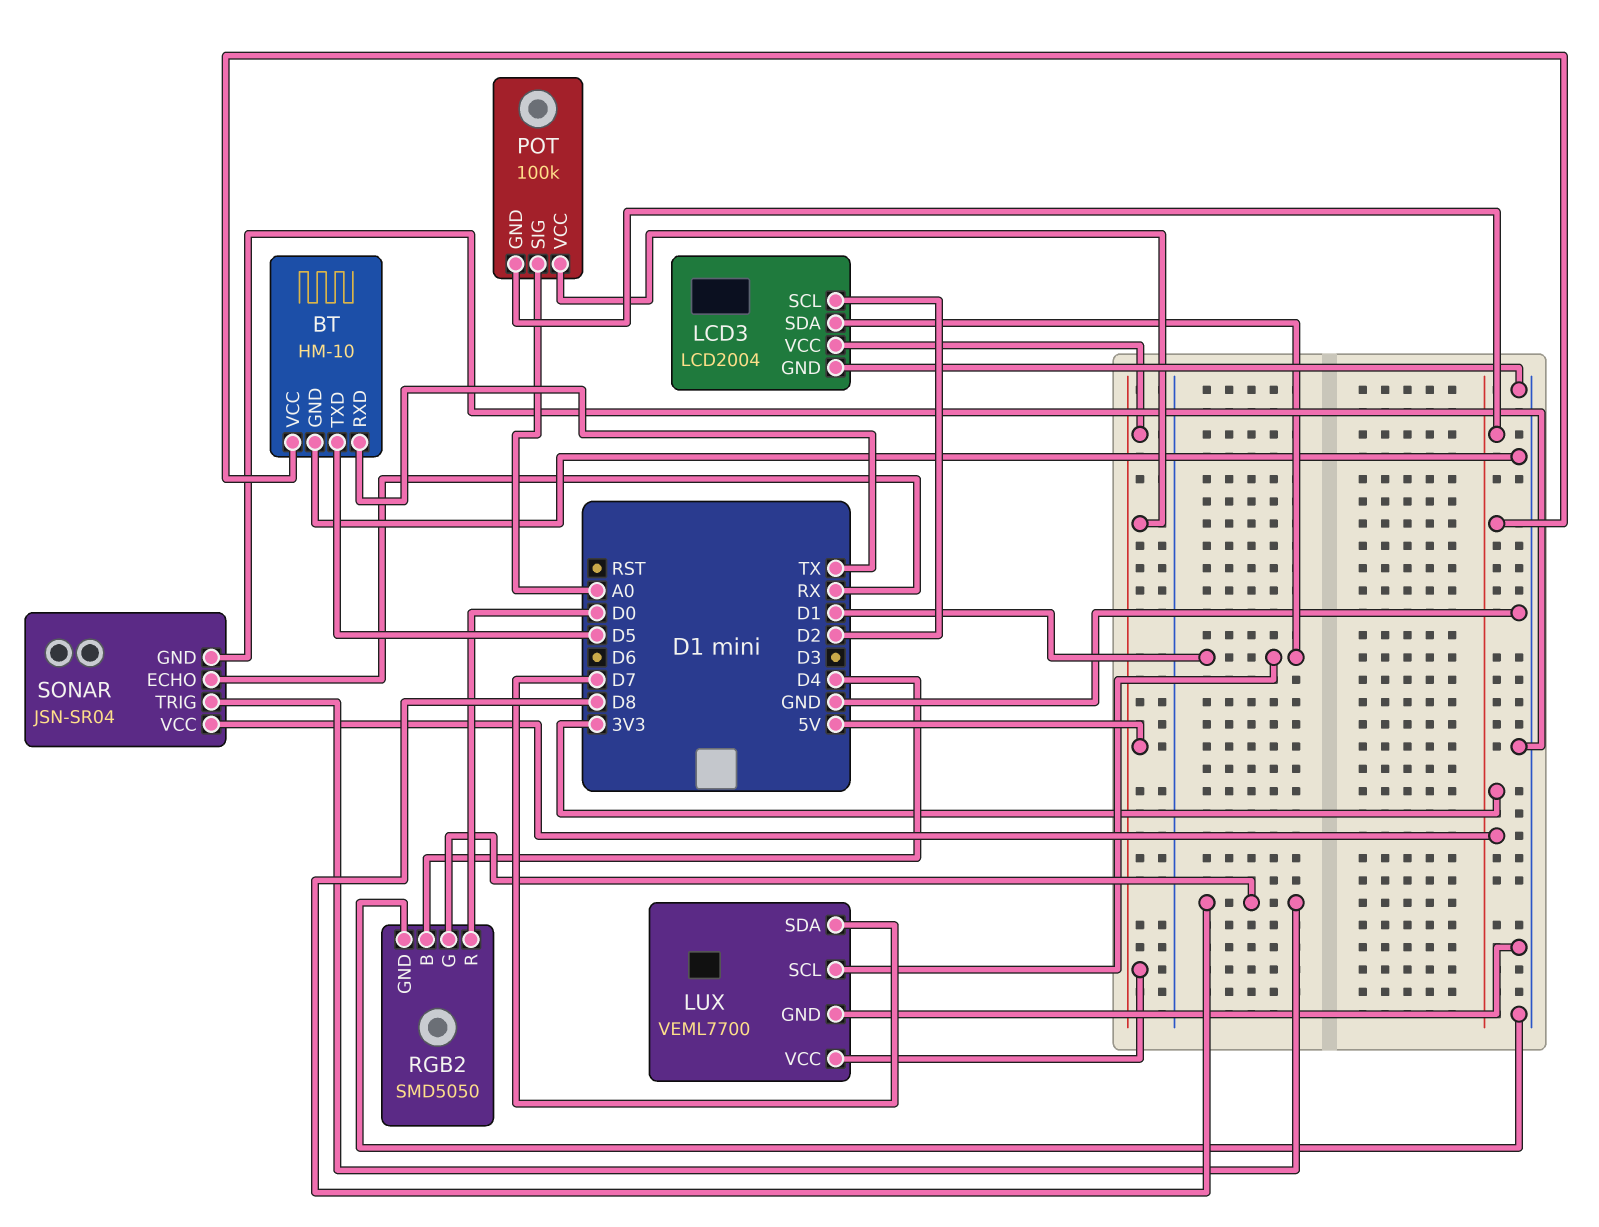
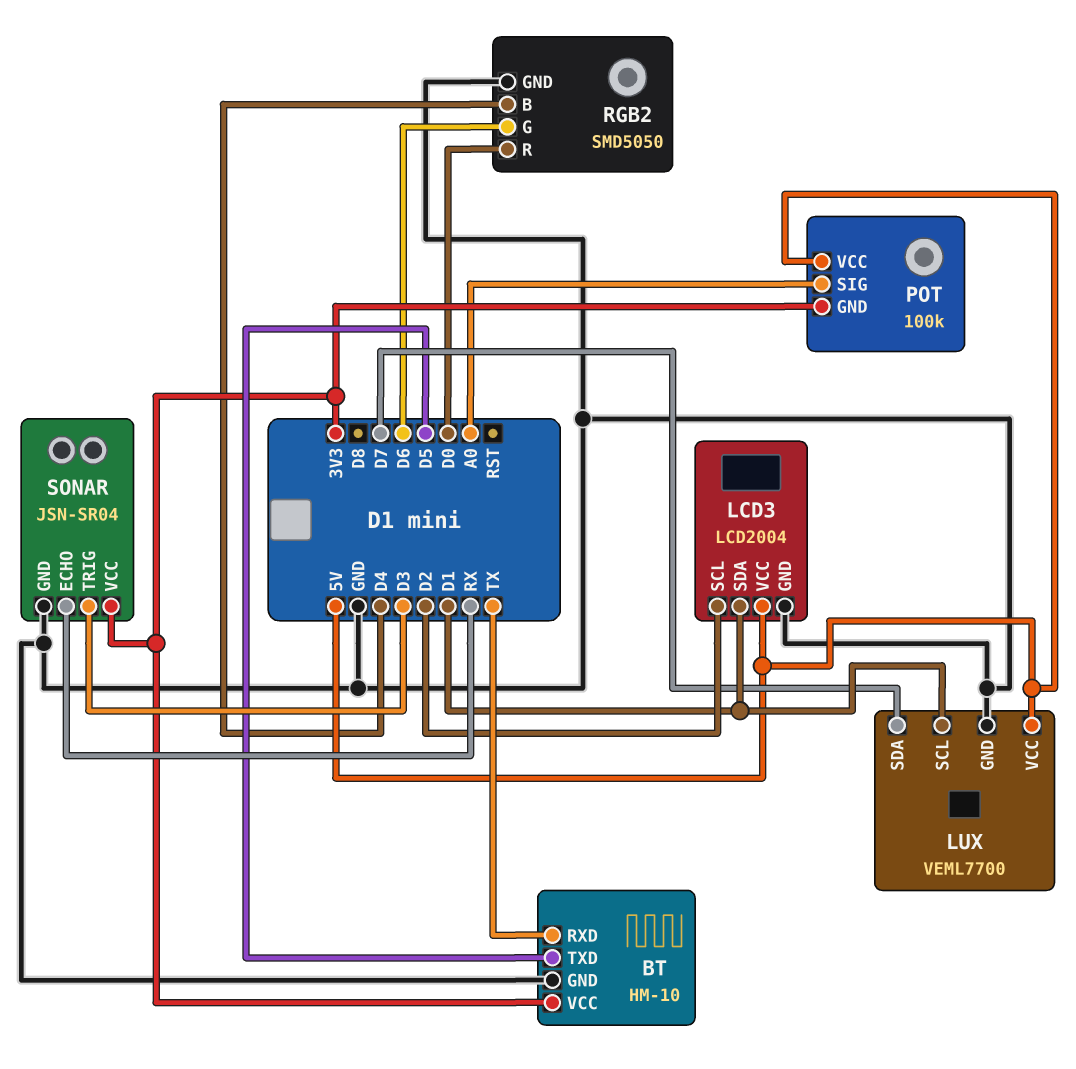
RGB2 pin G: D8 -> D6
SONAR pin TRIG: D8 -> D3

